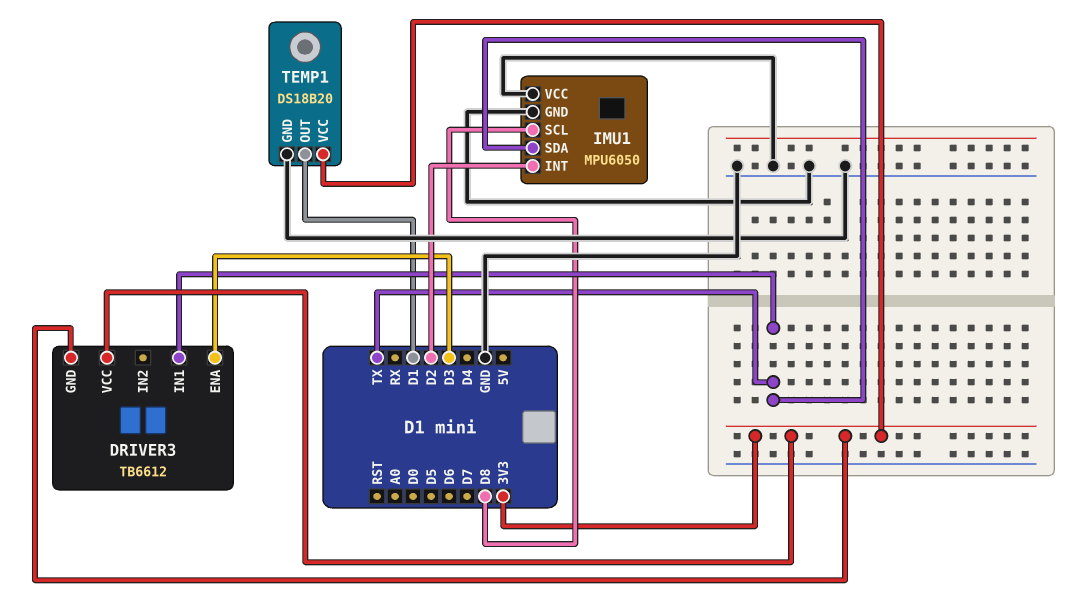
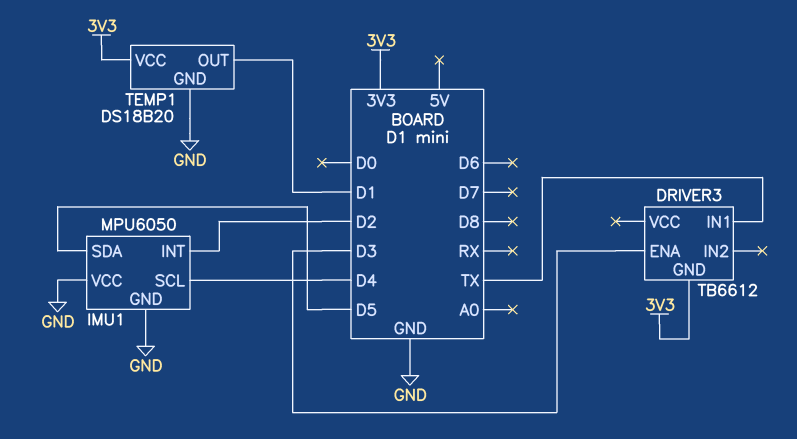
DRIVER3 pin VCC: 3V3 -> none
IMU1 pin SCL: D8 -> D4
IMU1 pin SDA: TX -> D5

